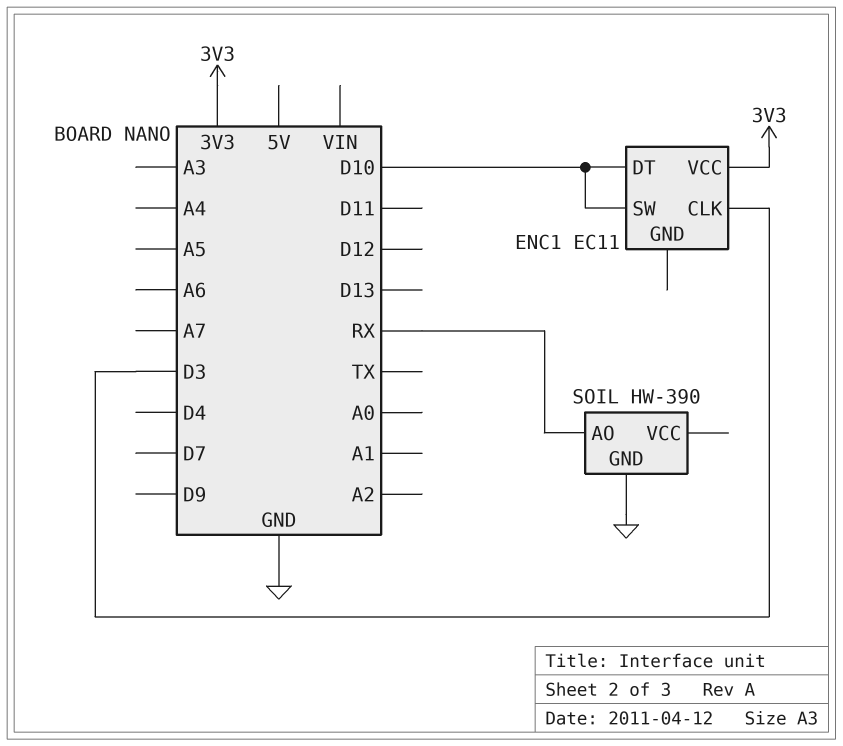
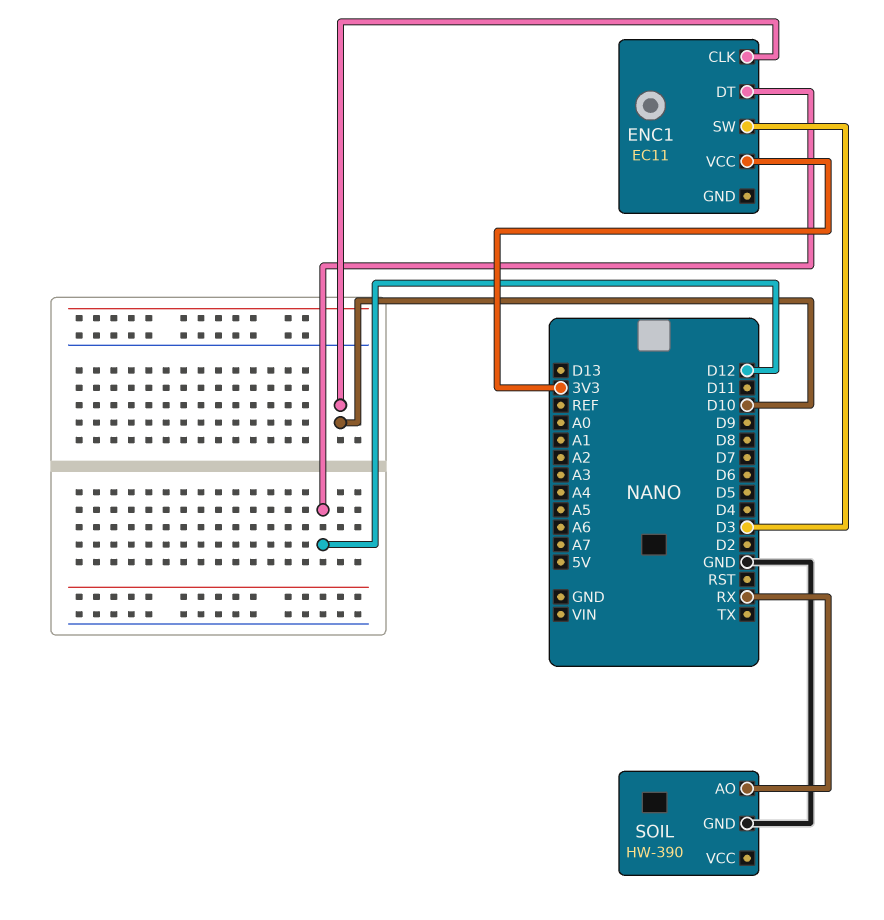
ENC1 pin CLK: D3 -> D10
ENC1 pin DT: D10 -> D12
ENC1 pin SW: D10 -> D3

